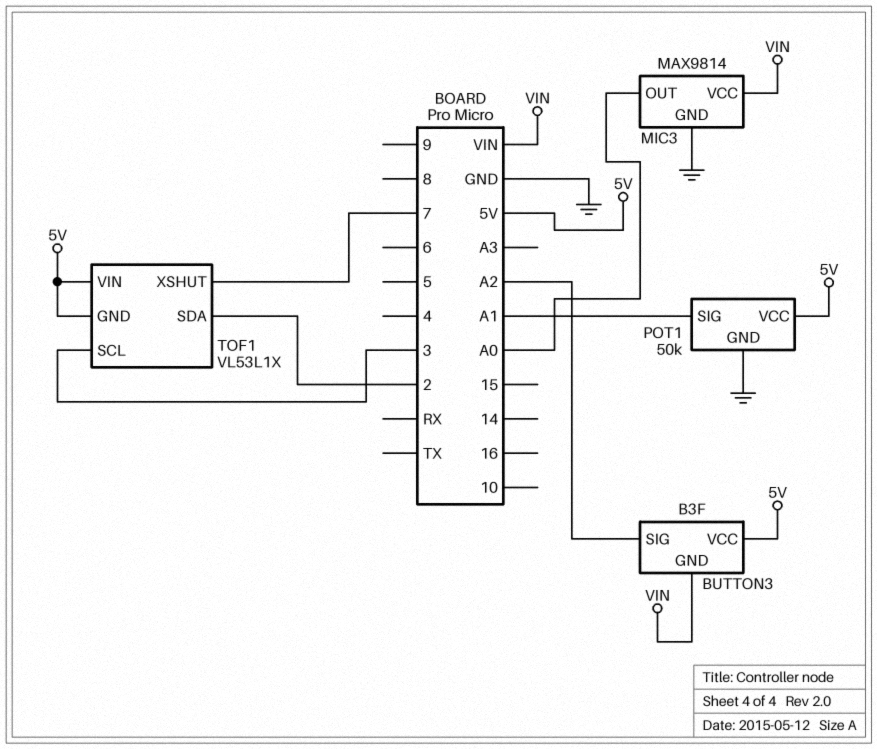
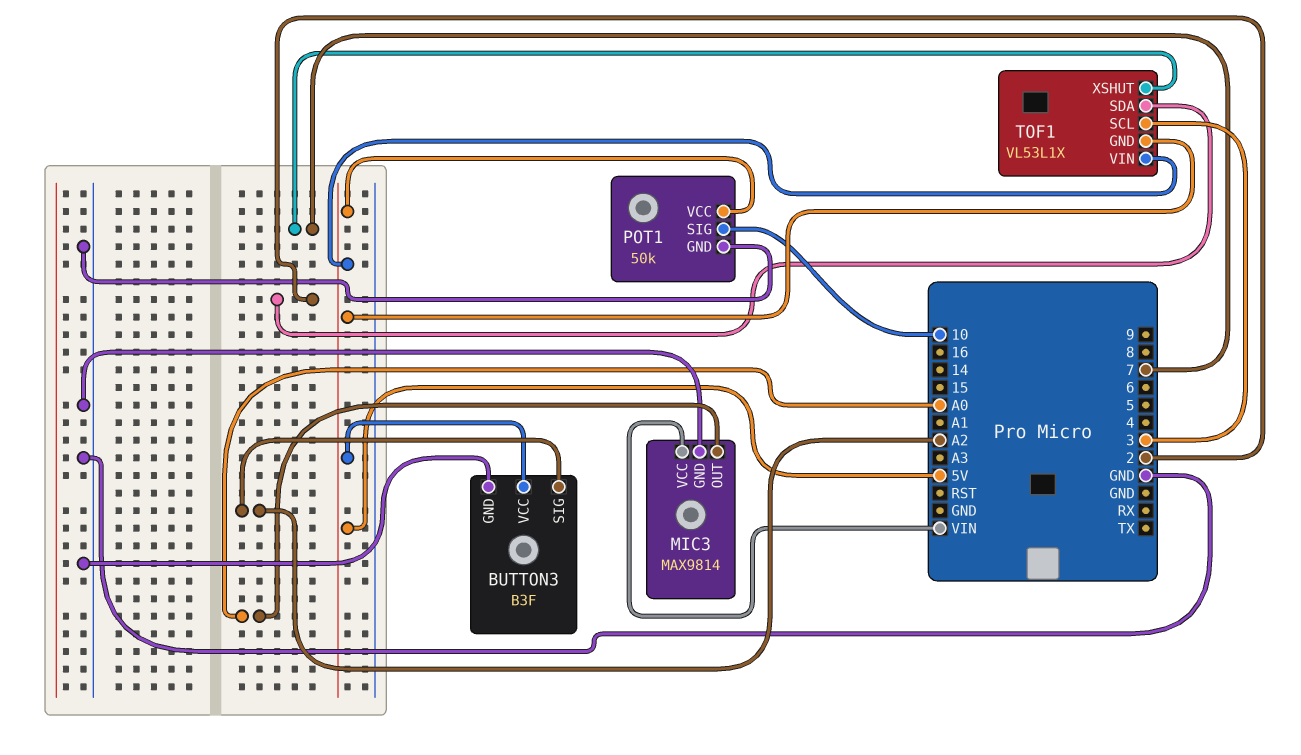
BUTTON3 pin GND: VIN -> GND
POT1 pin SIG: A1 -> 10

